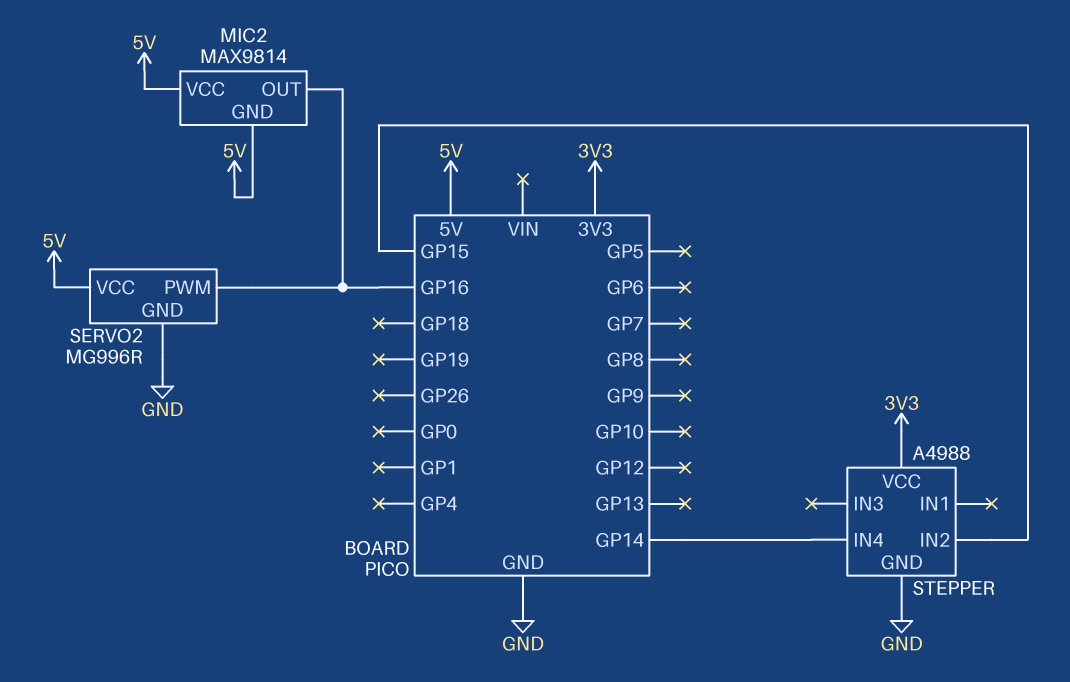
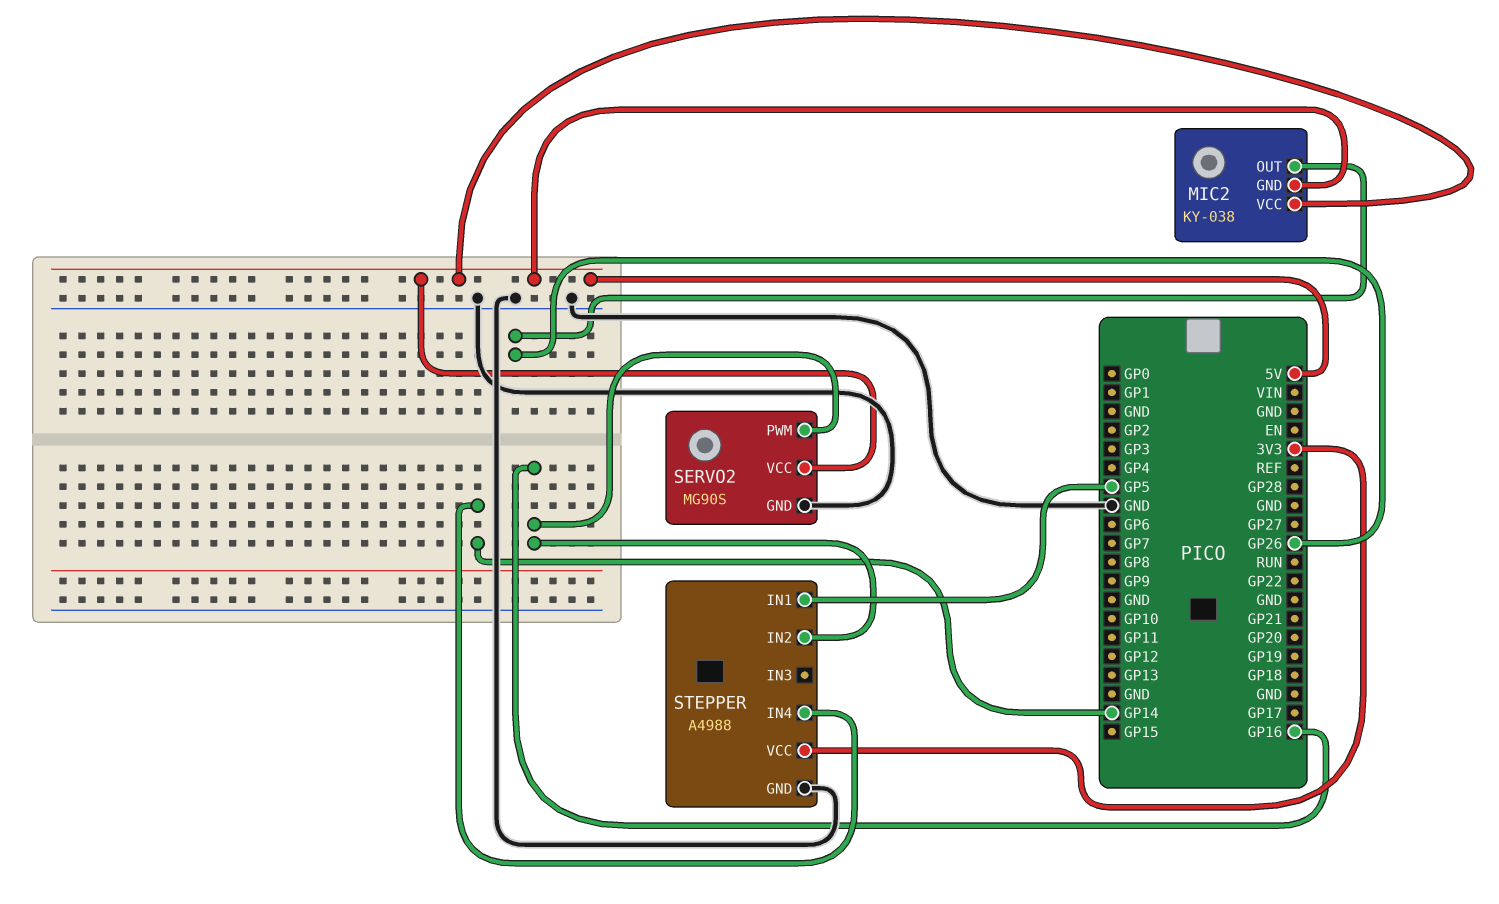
MIC2: MAX9814 -> KY-038
MIC2 pin OUT: GP16 -> GP26
SERVO2: MG996R -> MG90S
STEPPER pin IN1: none -> GP5
STEPPER pin IN2: GP15 -> GP16

